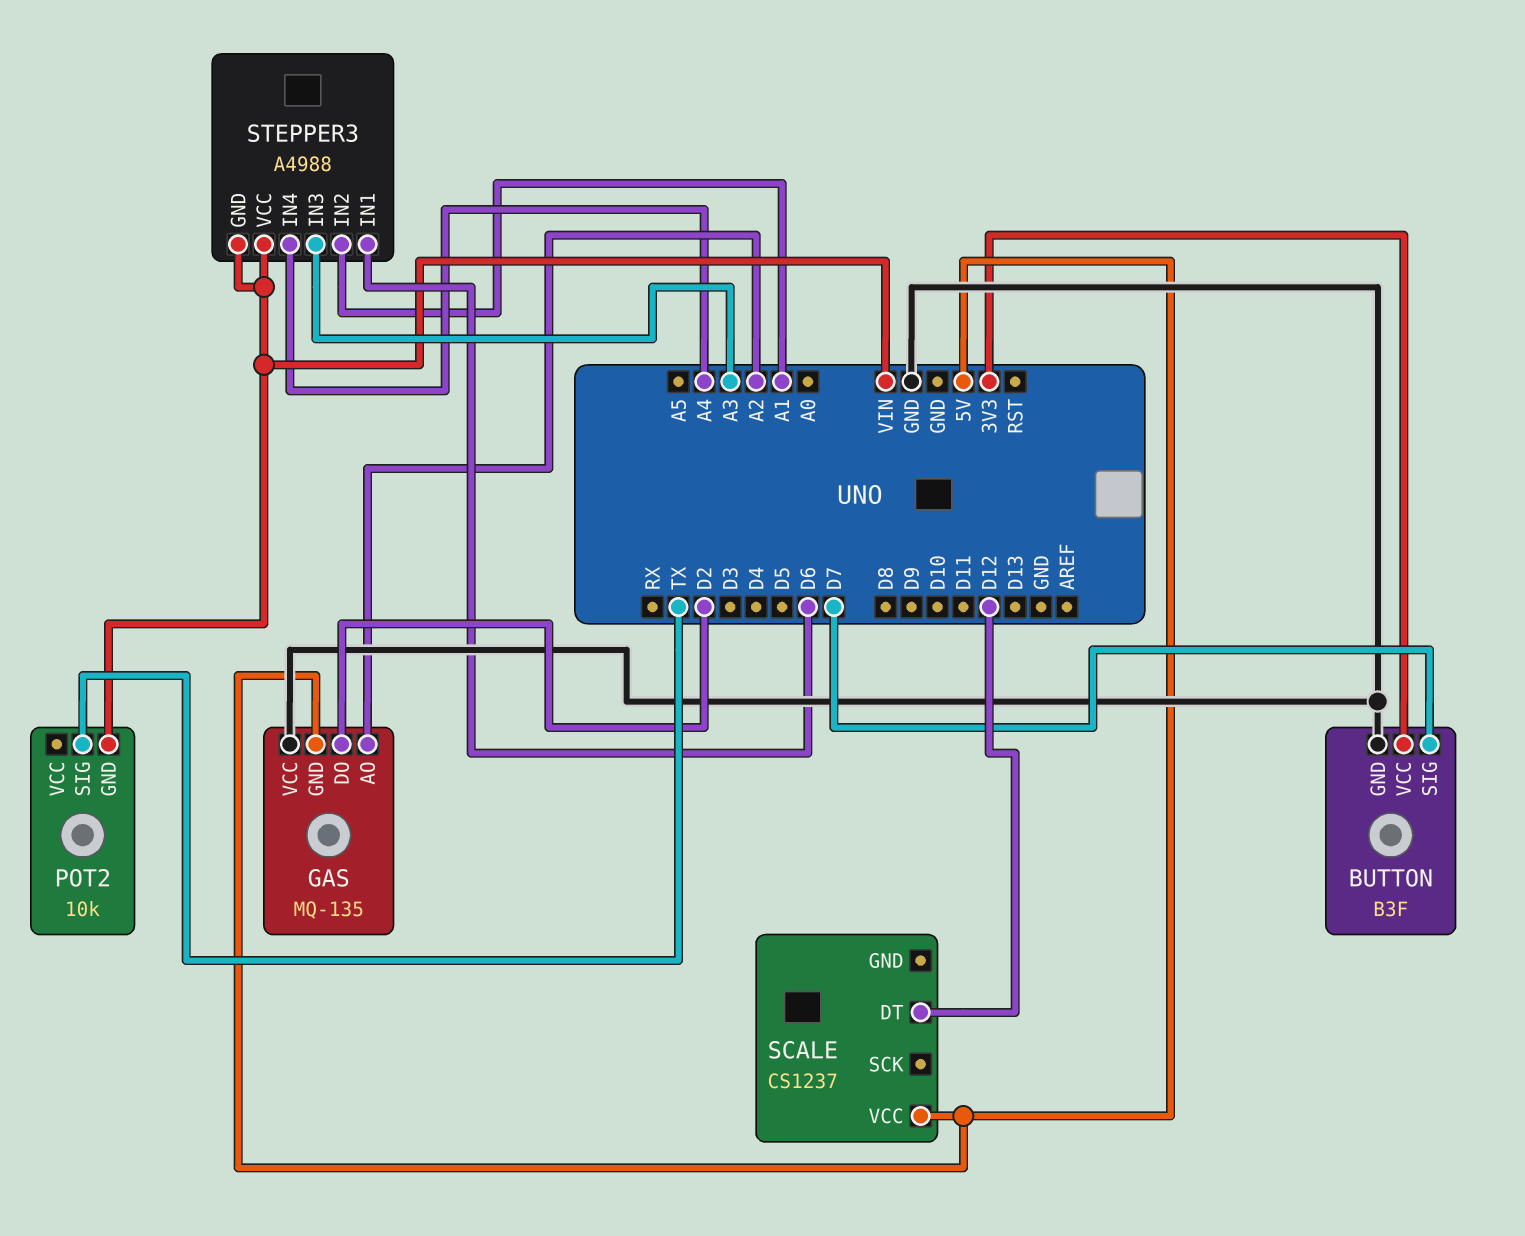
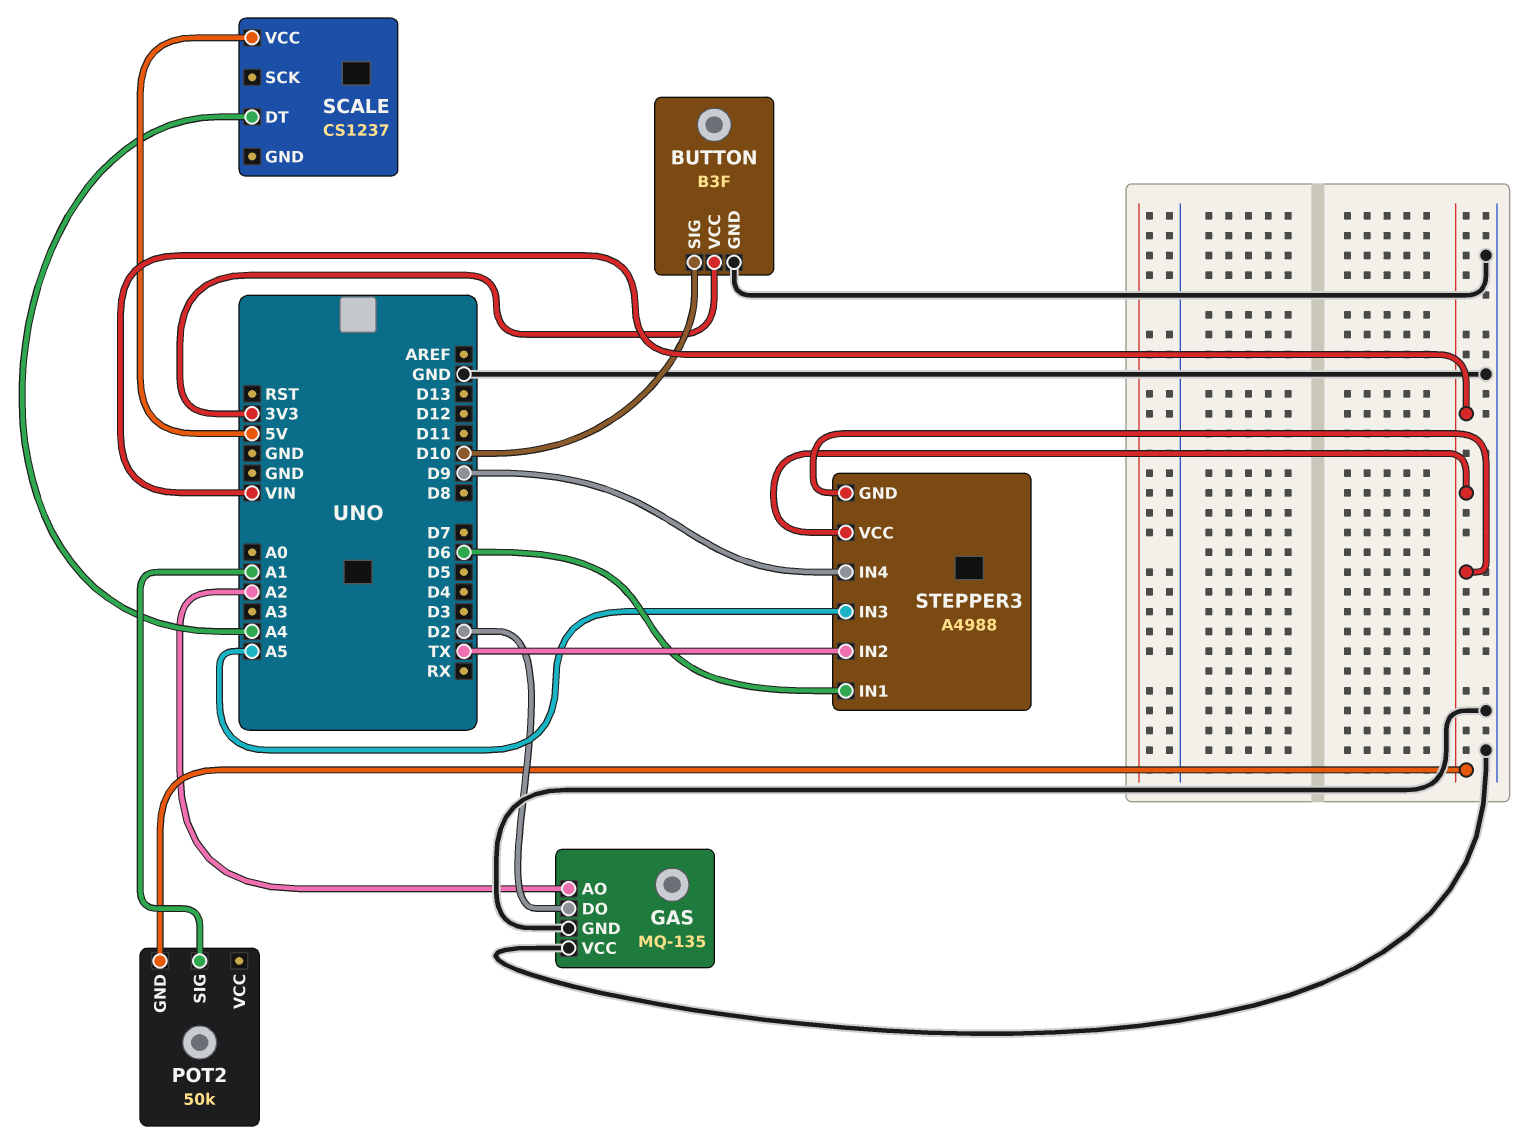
BUTTON pin SIG: D7 -> D10
GAS pin GND: 5V -> GND
POT2: 10k -> 50k
POT2 pin SIG: TX -> A1
SCALE pin DT: D12 -> A4
STEPPER3 pin IN2: A1 -> TX
STEPPER3 pin IN3: A3 -> A5
STEPPER3 pin IN4: A4 -> D9

